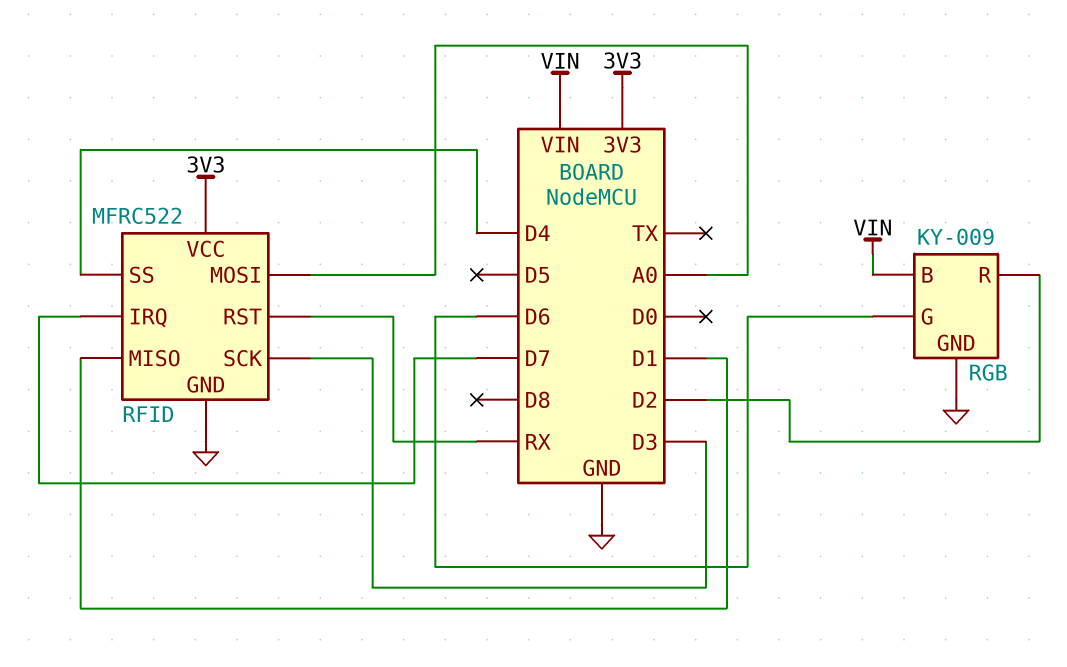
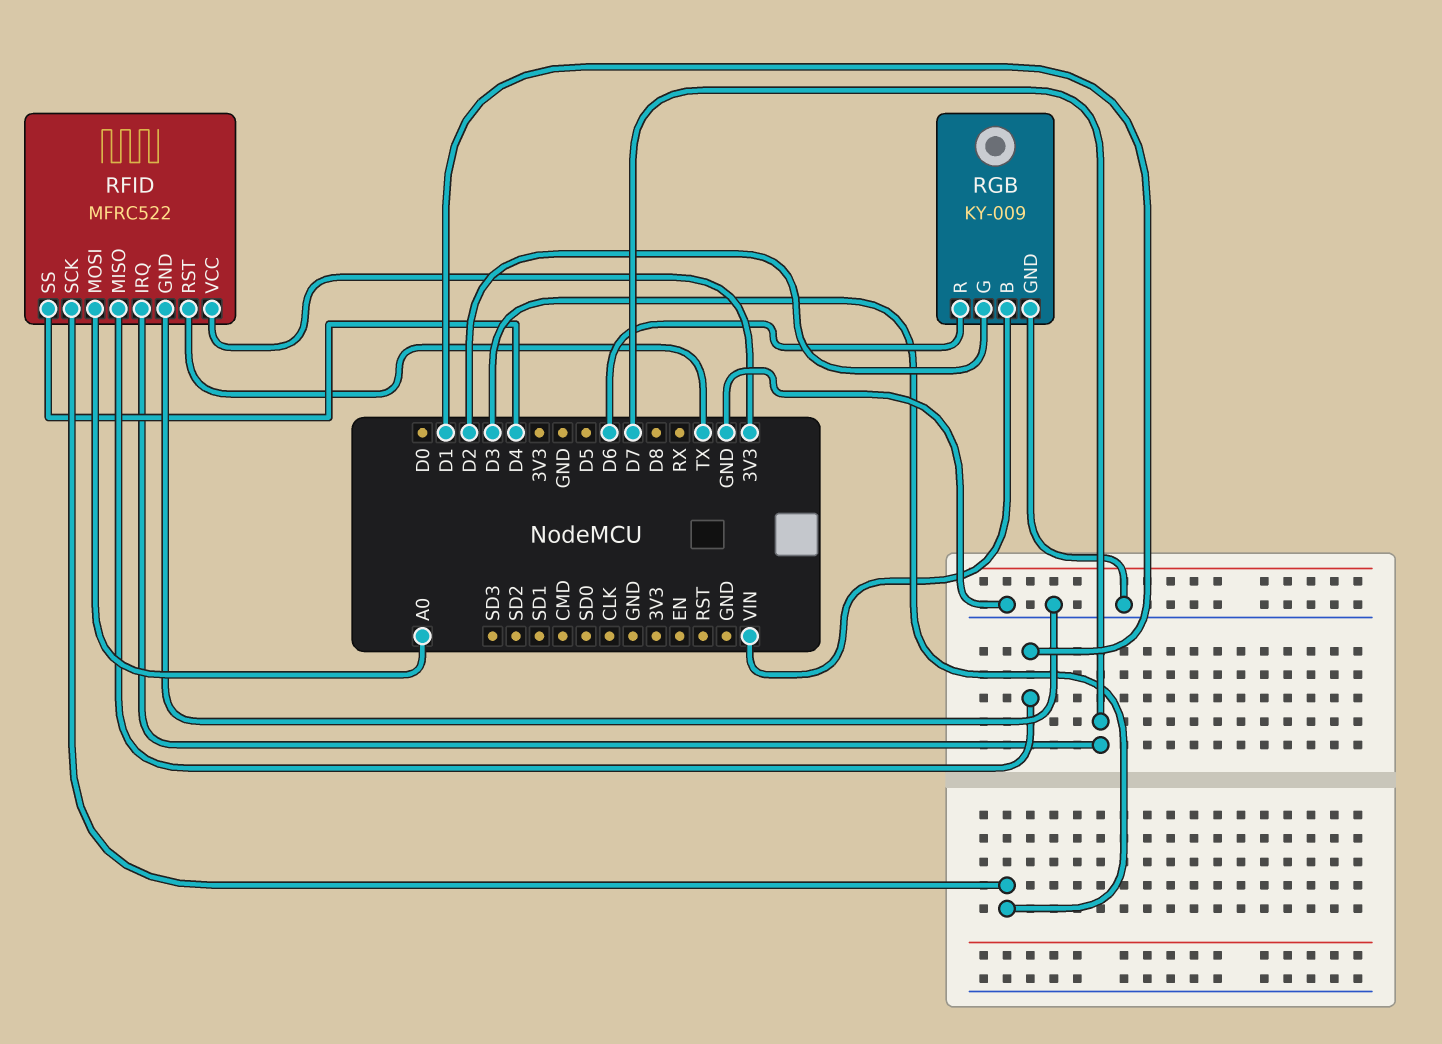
RFID pin RST: RX -> TX
RGB pin G: D6 -> D2
RGB pin R: D2 -> D6

